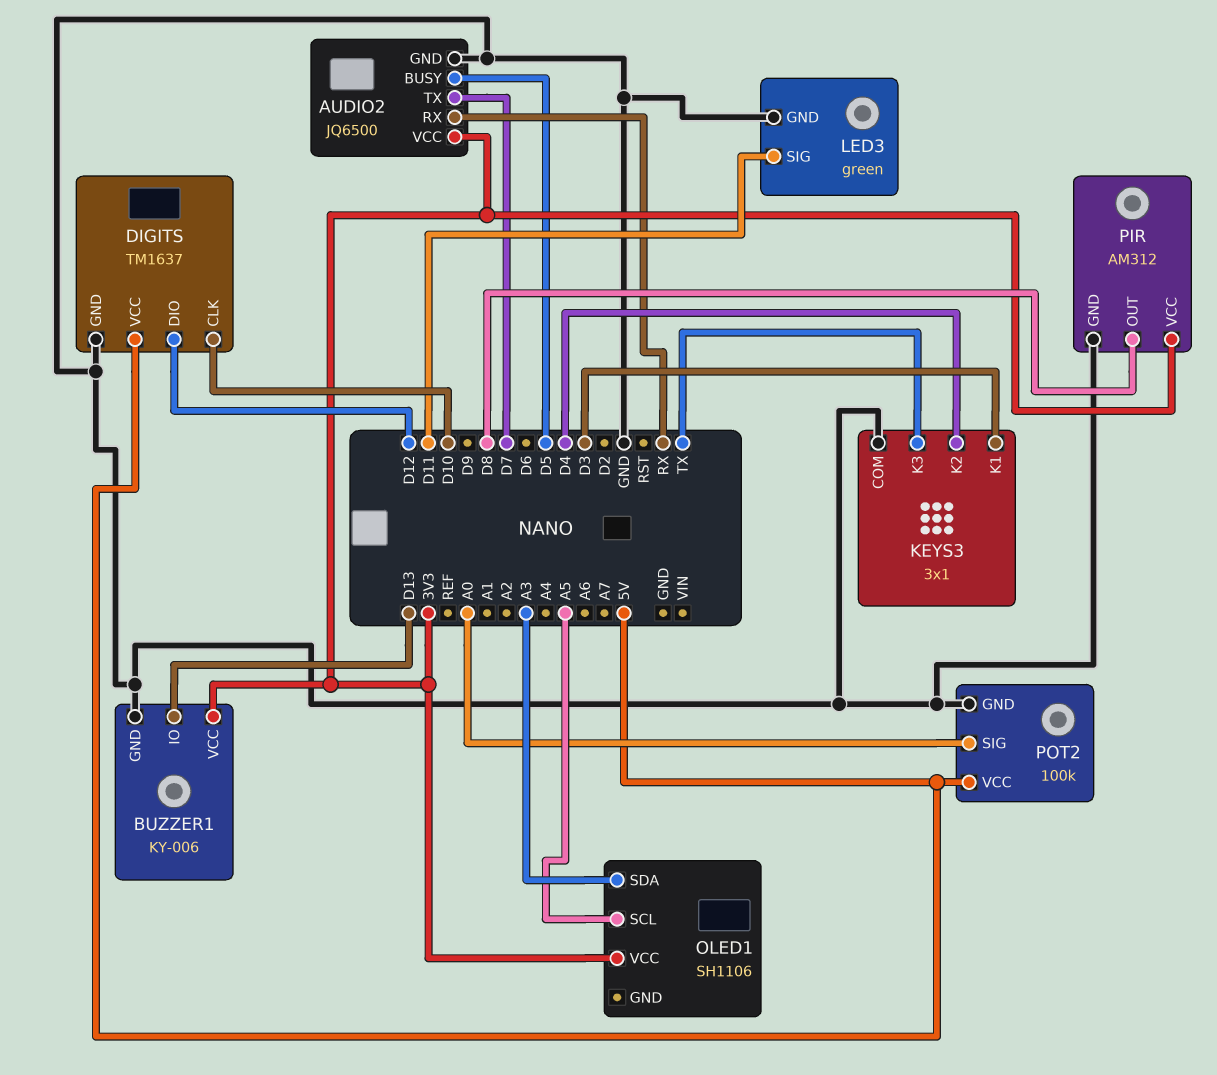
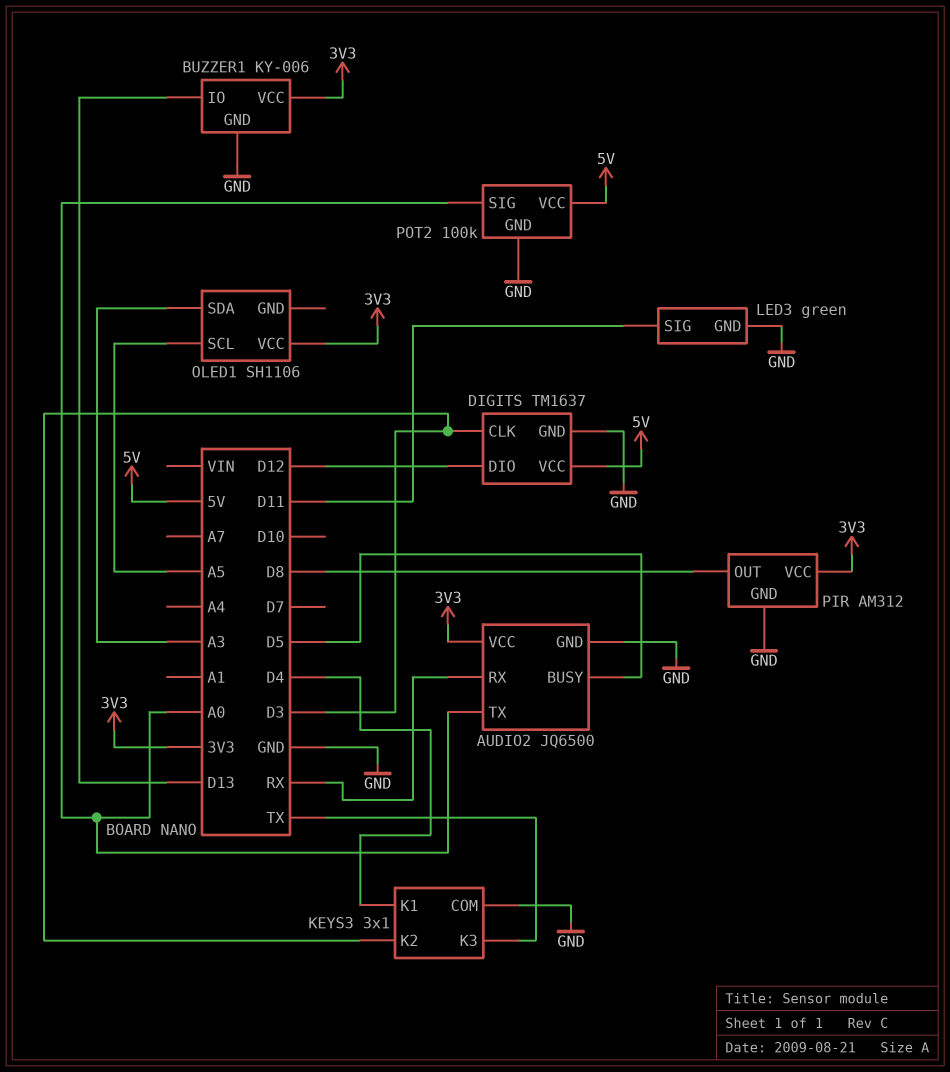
AUDIO2 pin TX: D7 -> A0
DIGITS pin CLK: D10 -> D3
KEYS3 pin K1: D3 -> D4
KEYS3 pin K2: D4 -> D3

